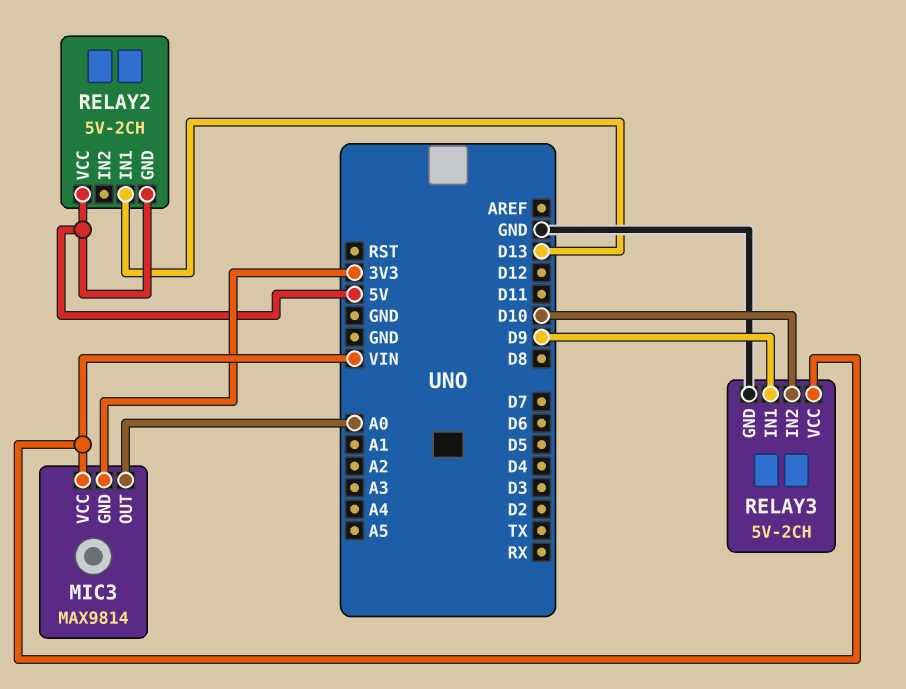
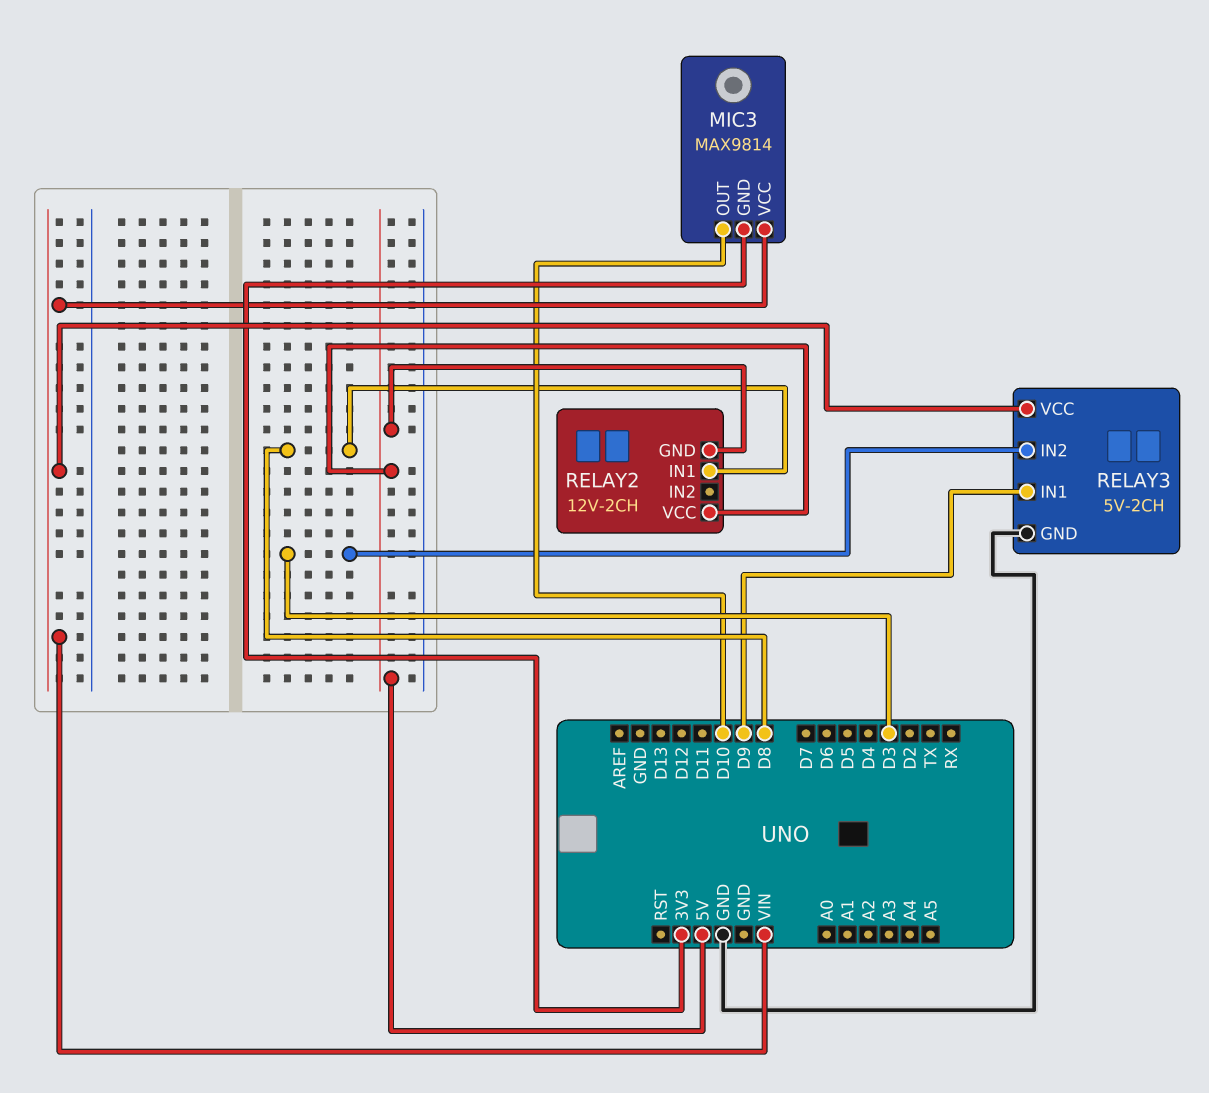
MIC3 pin OUT: A0 -> D10
RELAY2: 5V-2CH -> 12V-2CH
RELAY2 pin IN1: D13 -> D8
RELAY3 pin IN2: D10 -> D3

